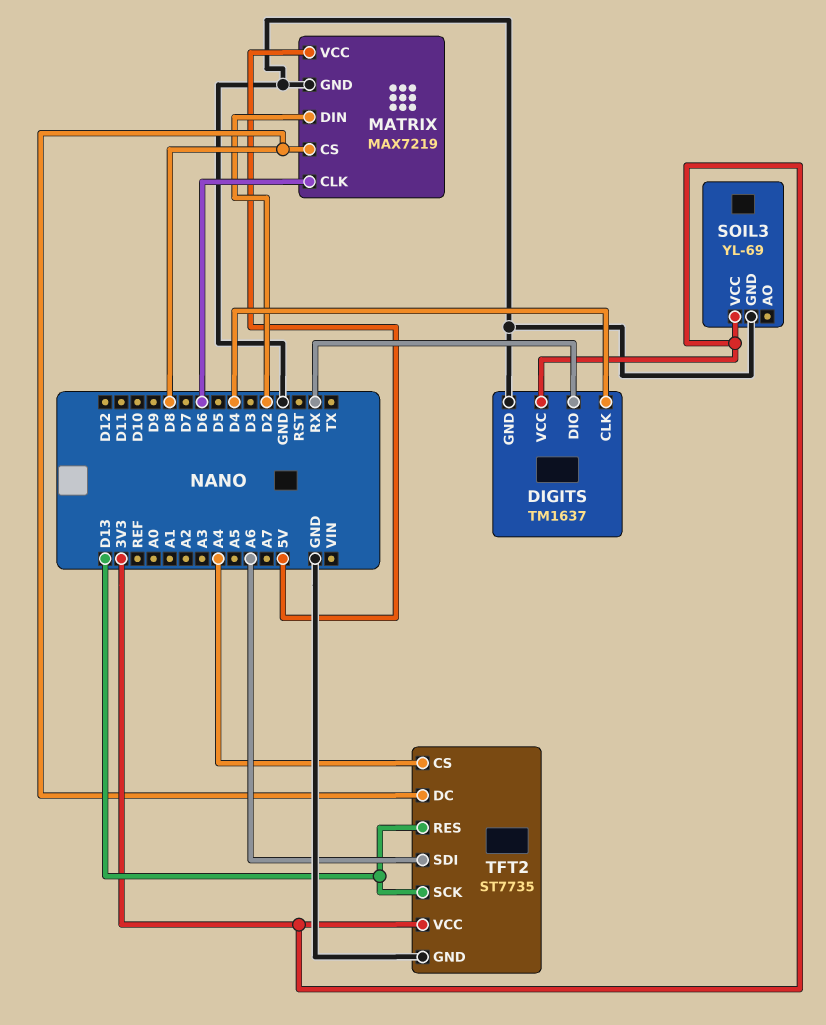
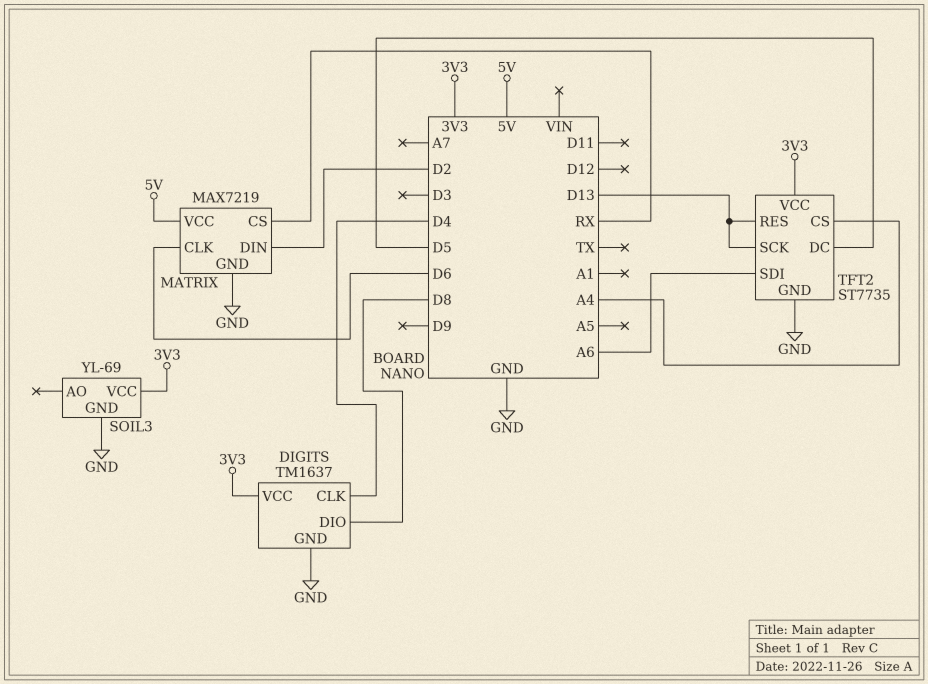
DIGITS pin DIO: RX -> D8
MATRIX pin CS: D8 -> RX
TFT2 pin DC: D8 -> D5

